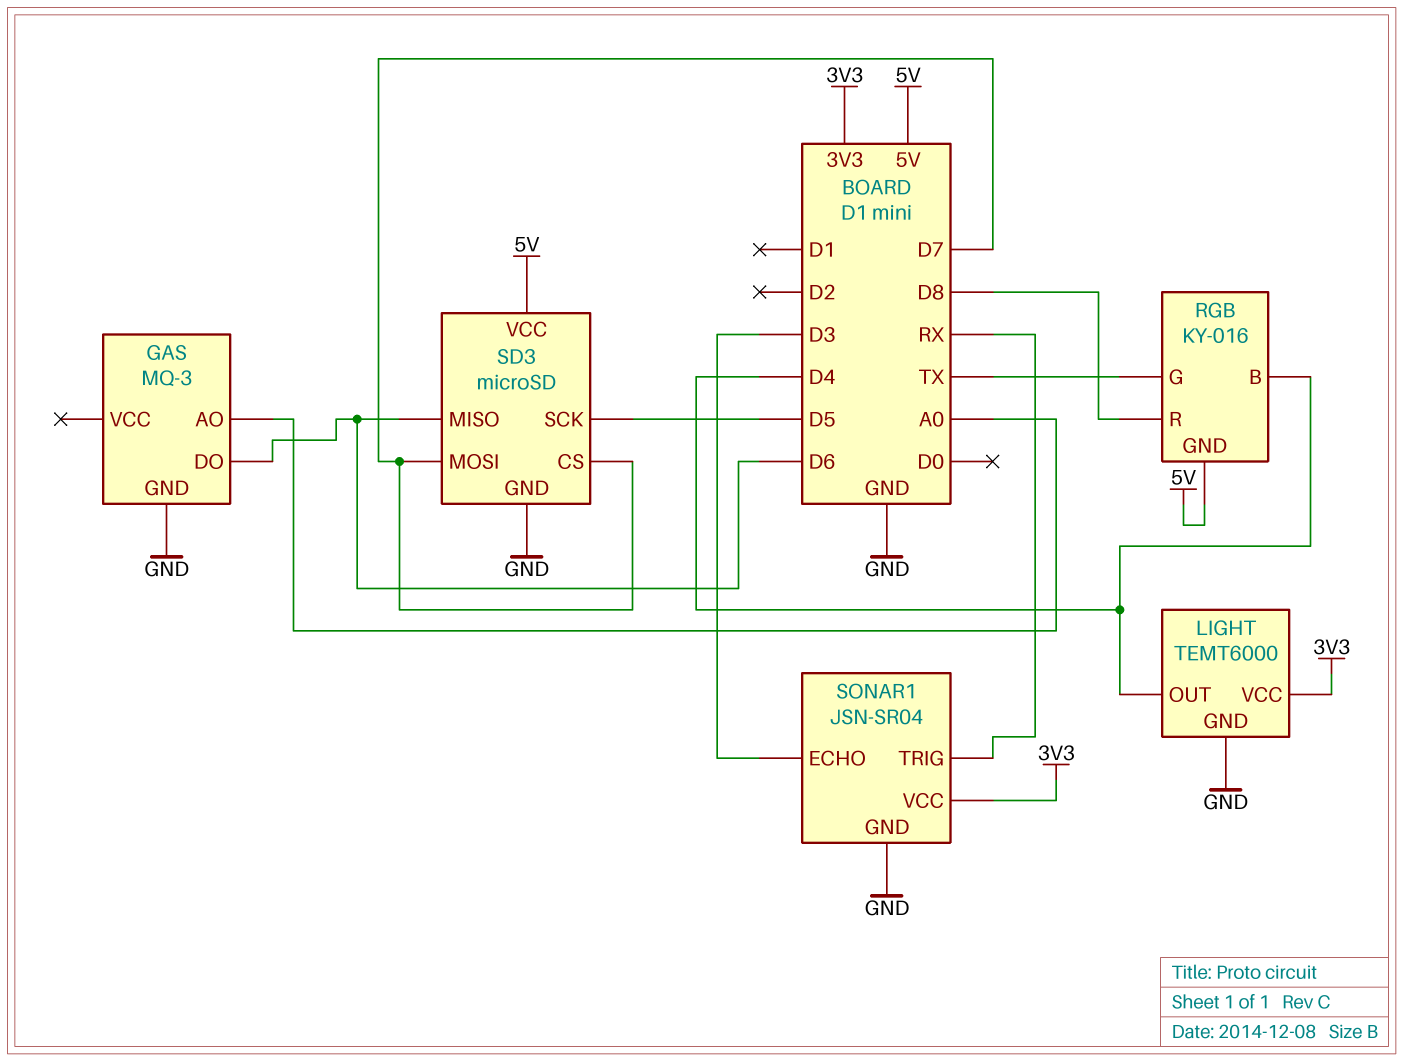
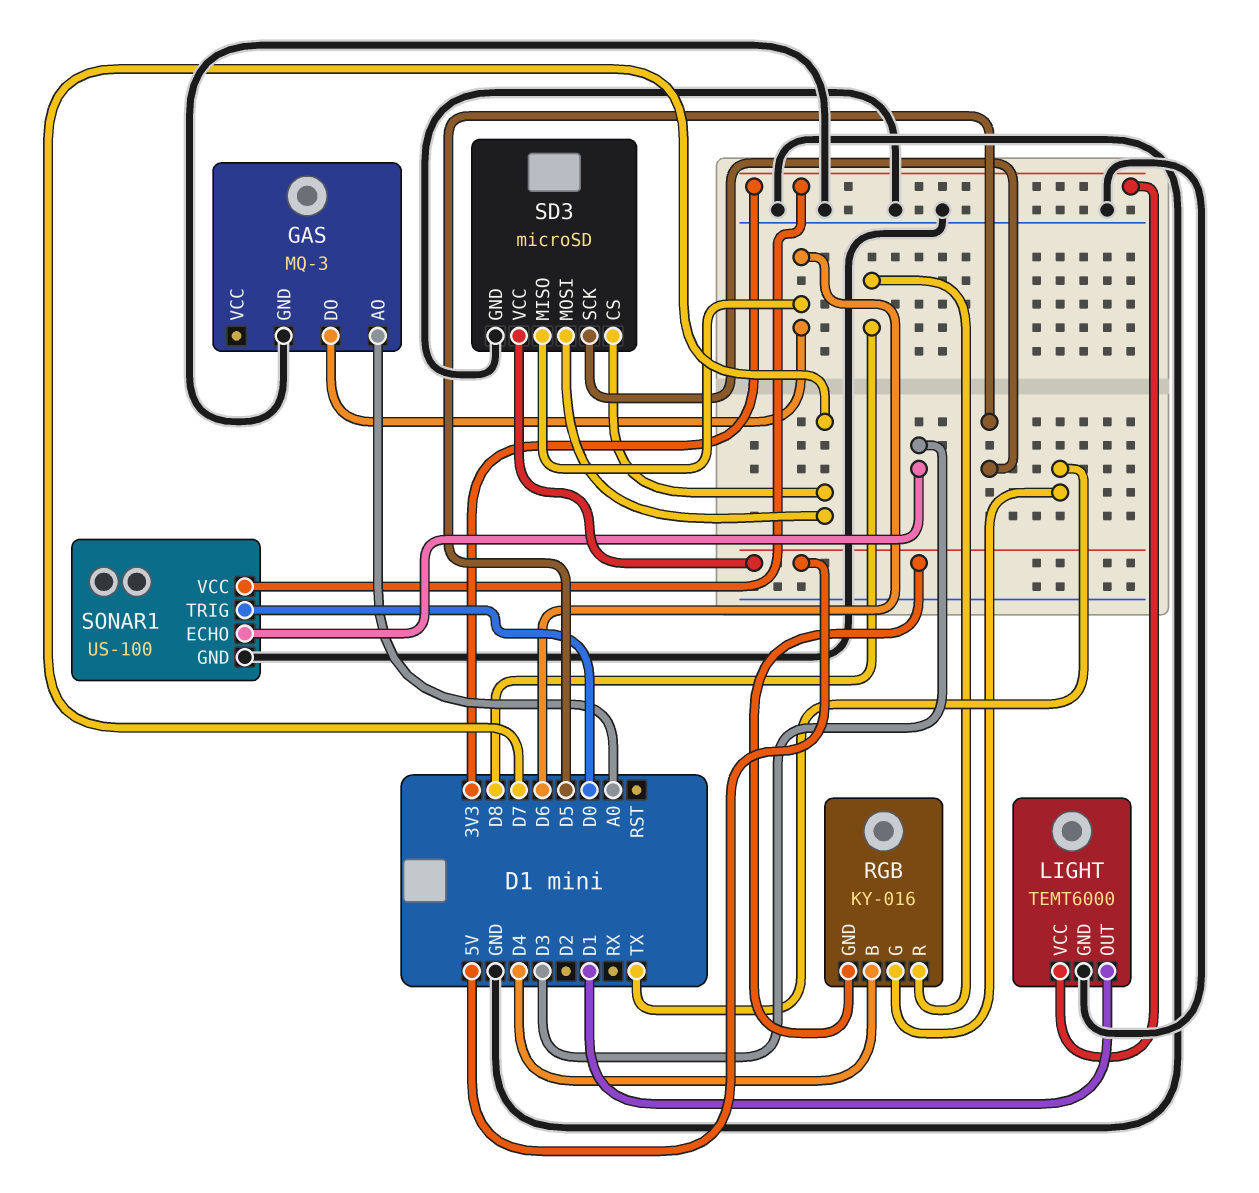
LIGHT pin OUT: D4 -> D1
SONAR1: JSN-SR04 -> US-100
SONAR1 pin TRIG: RX -> D0

